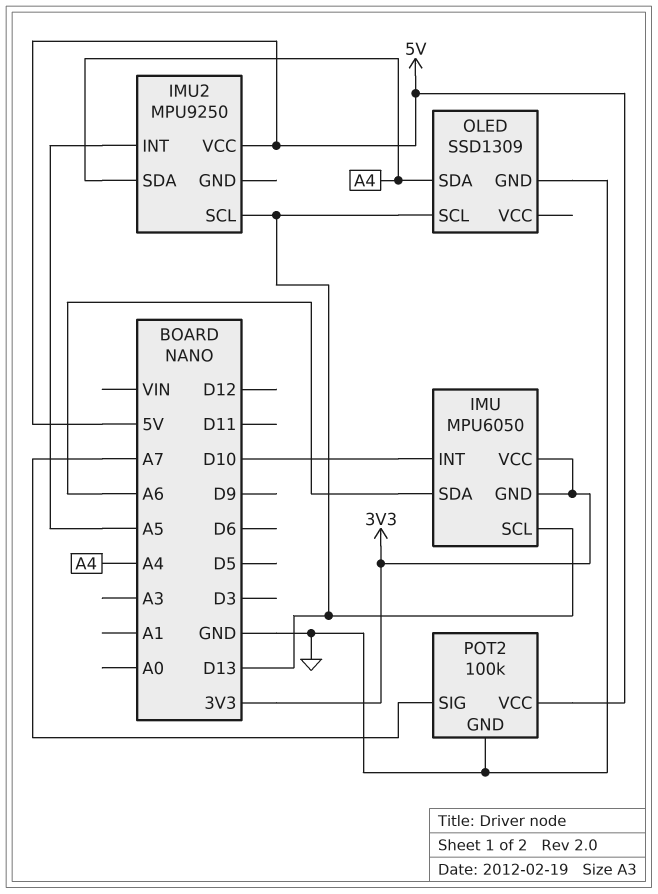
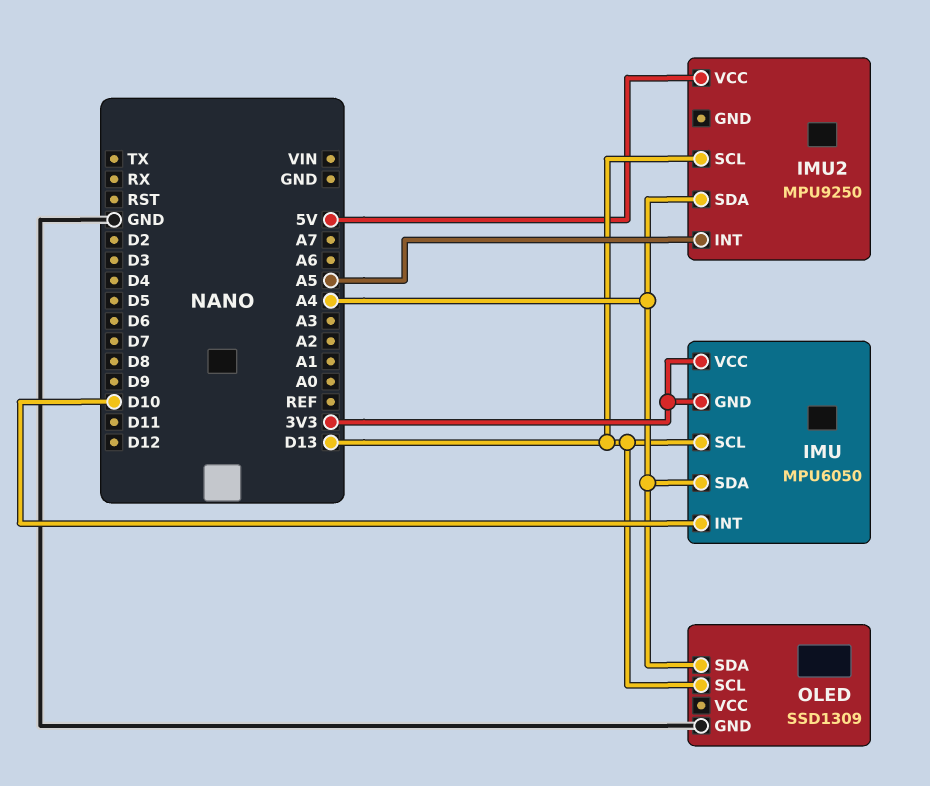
IMU pin SDA: A6 -> A4
POT2: 100k -> none
POT2 pin GND: GND -> none
POT2 pin SIG: A7 -> none
POT2 pin VCC: 5V -> none

